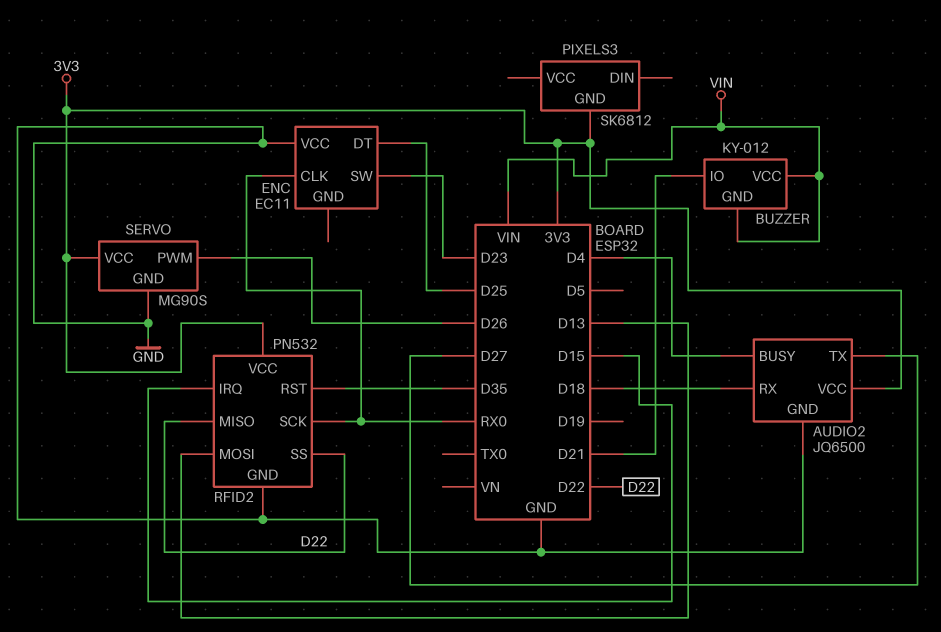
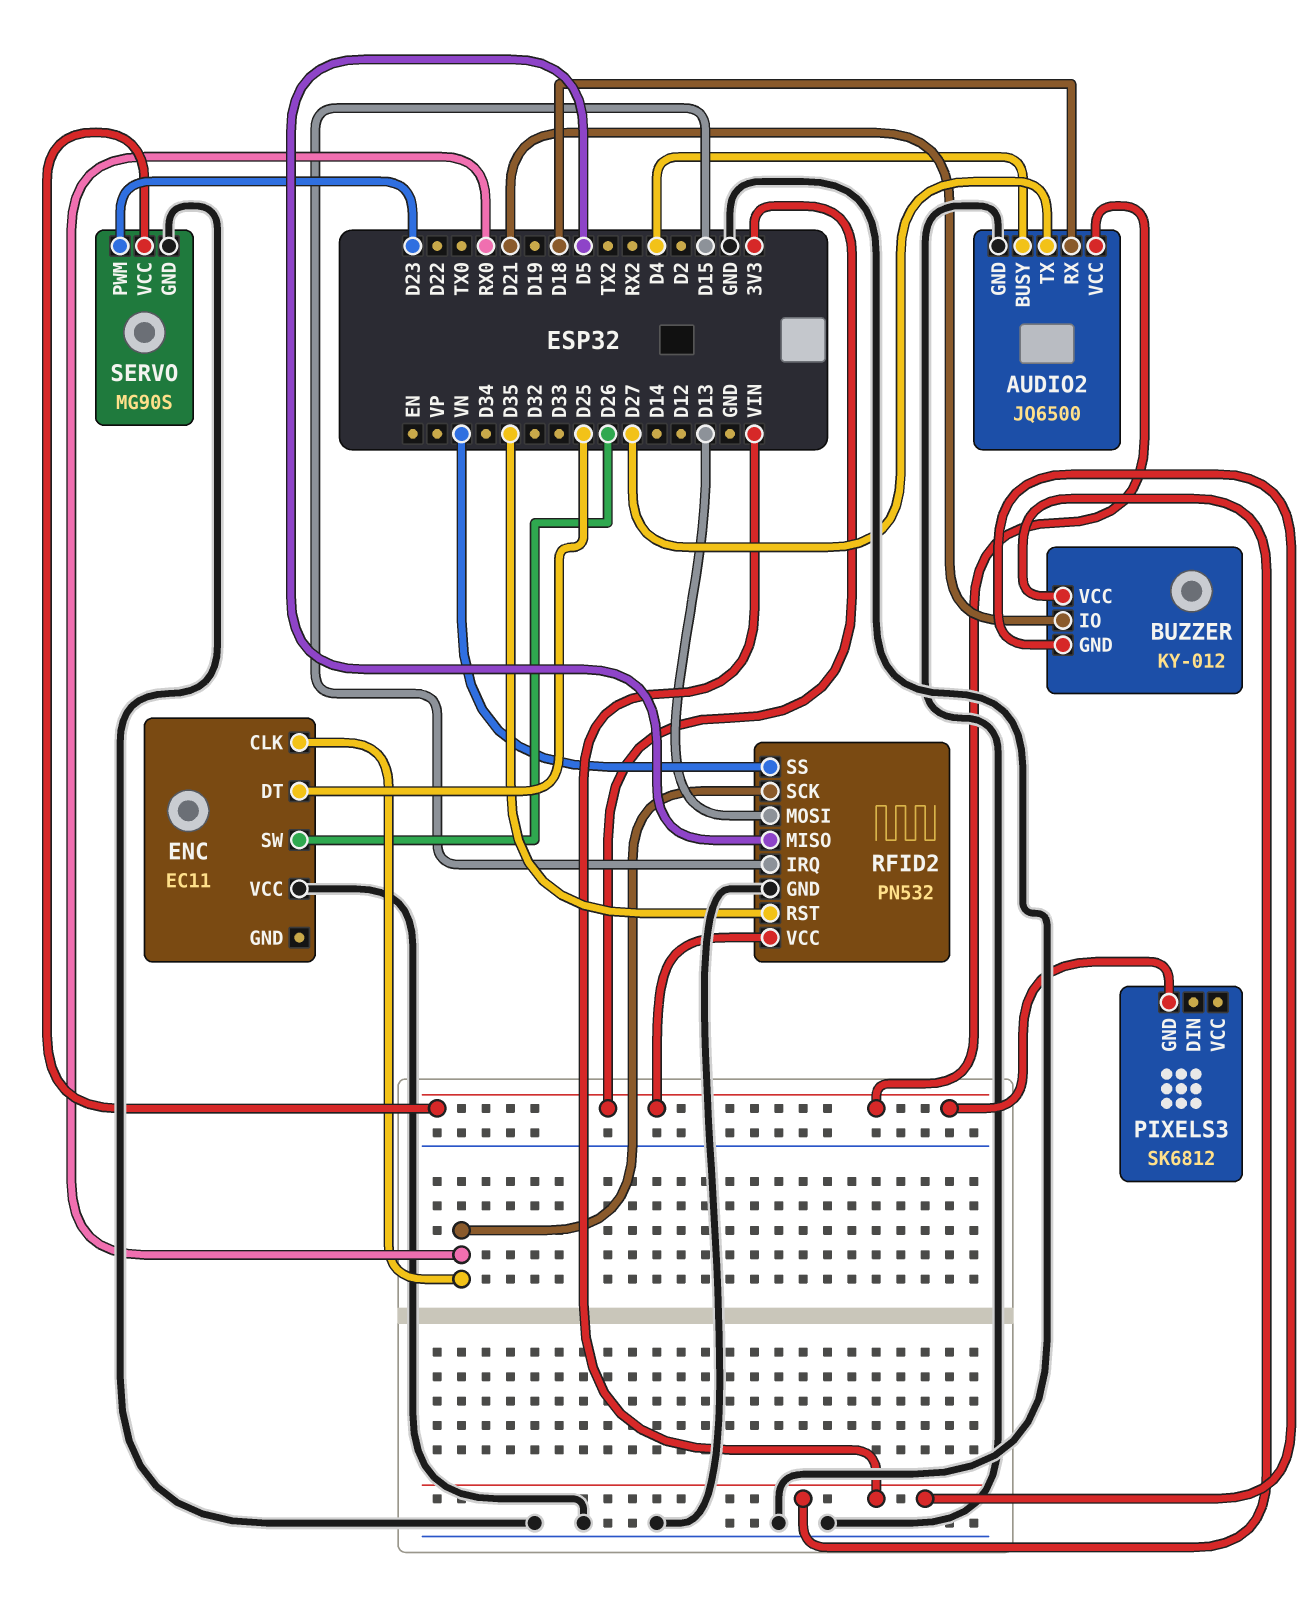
ENC pin SW: D23 -> D26
RFID2 pin MISO: D22 -> D5
RFID2 pin SS: D22 -> VN
SERVO pin PWM: D26 -> D23

